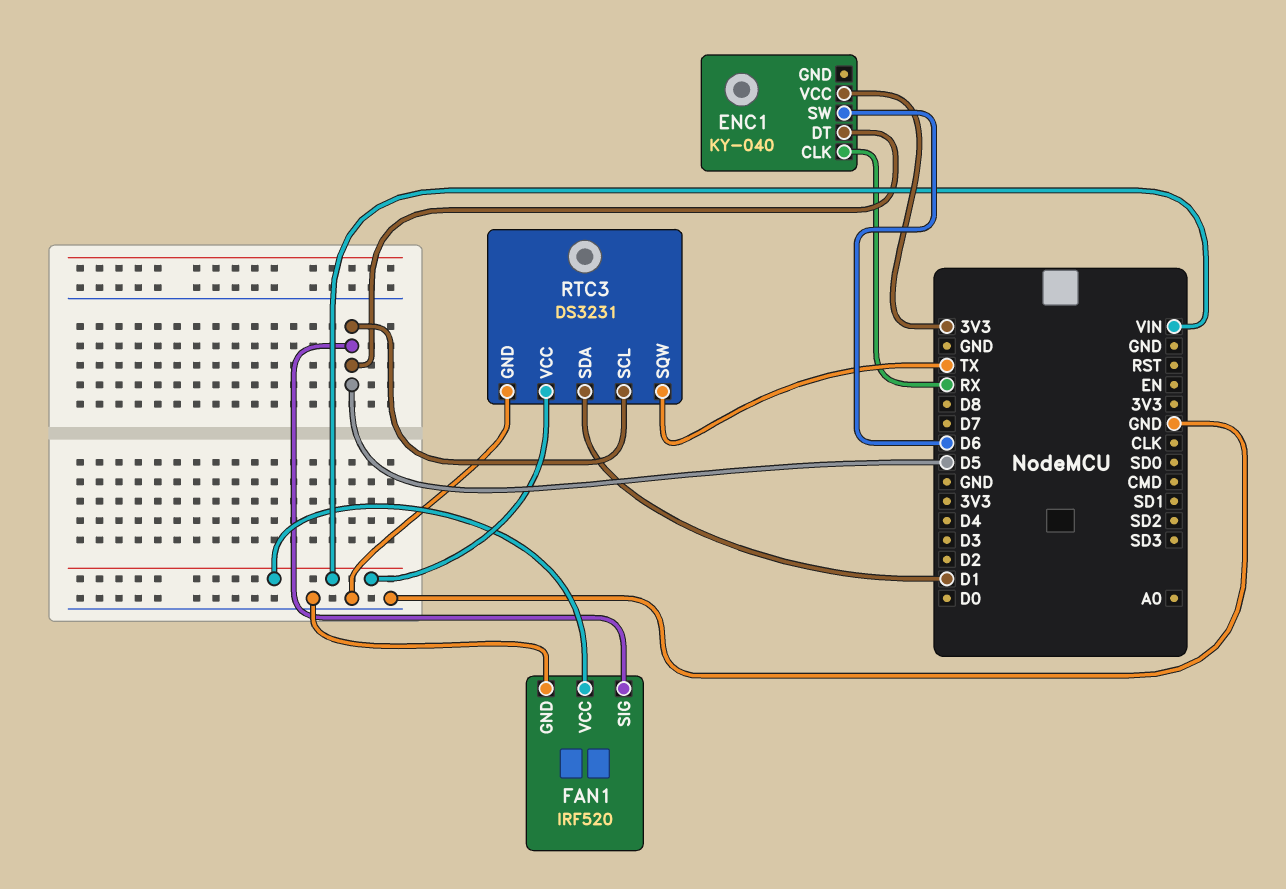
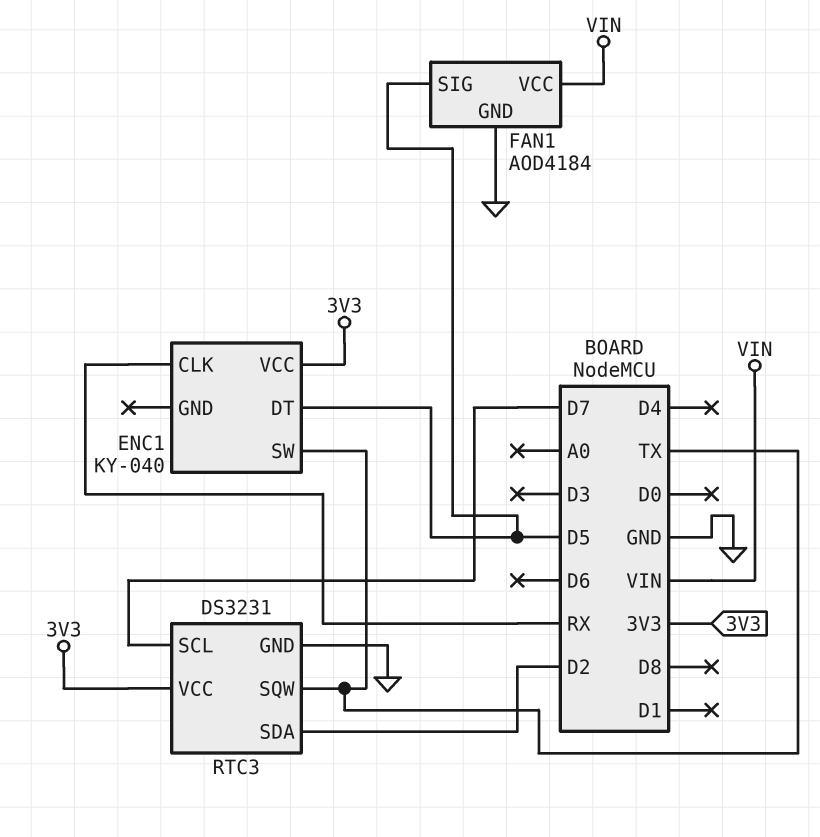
ENC1 pin SW: D6 -> TX
FAN1: IRF520 -> AOD4184
RTC3 pin SCL: D5 -> D7
RTC3 pin SDA: D1 -> D2
RTC3 pin VCC: VIN -> 3V3

